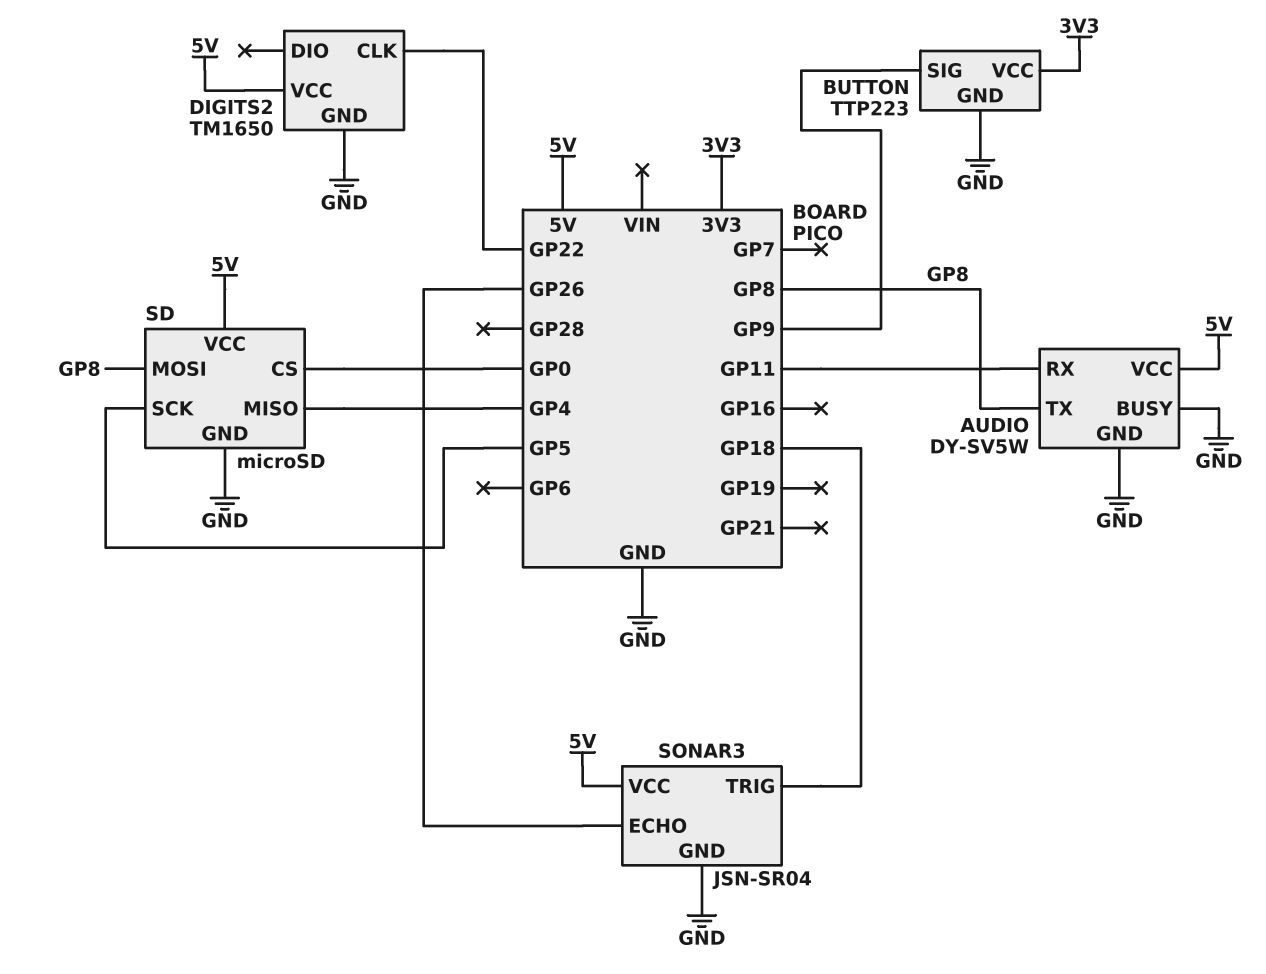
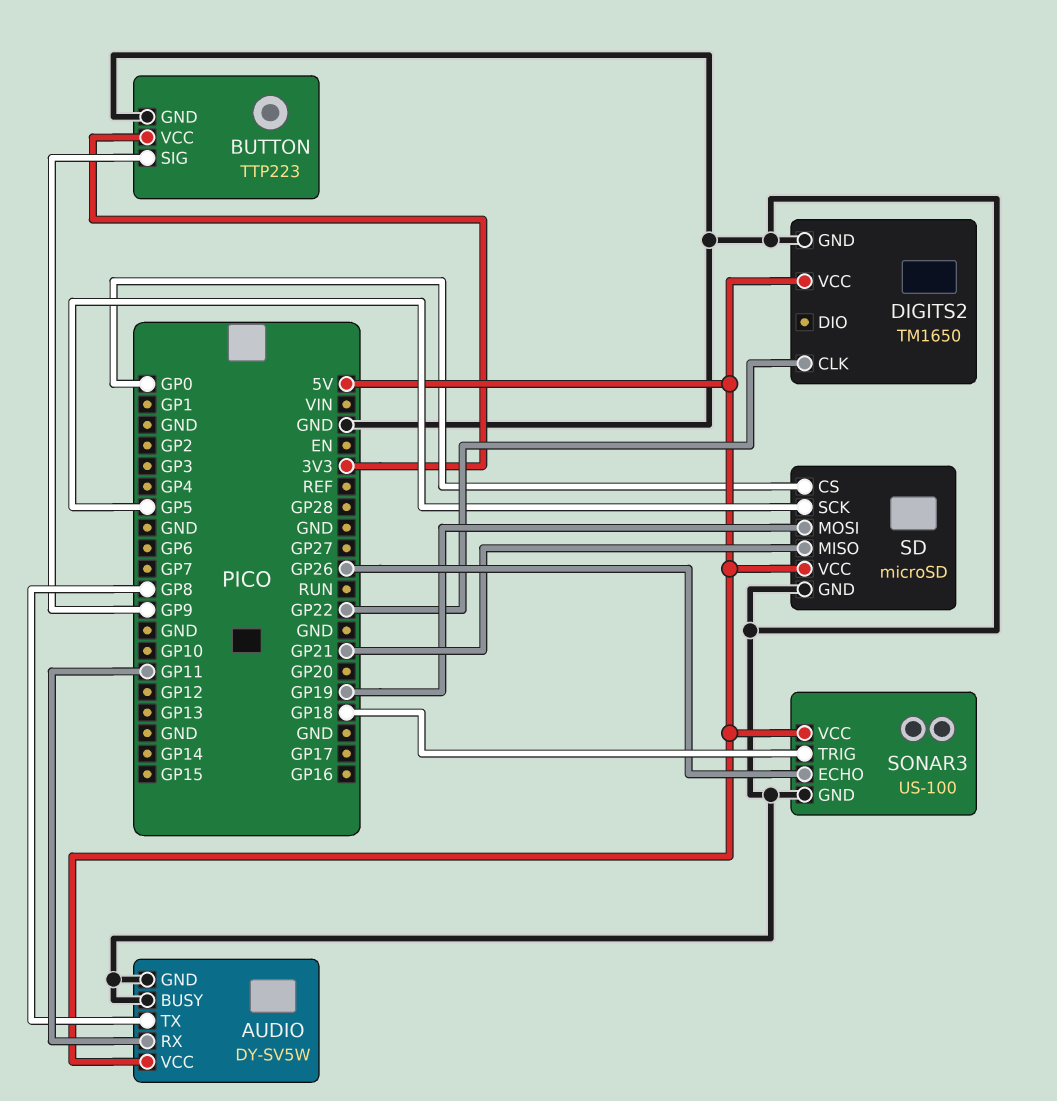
SD pin MISO: GP4 -> GP21
SD pin MOSI: GP8 -> GP19
SONAR3: JSN-SR04 -> US-100

